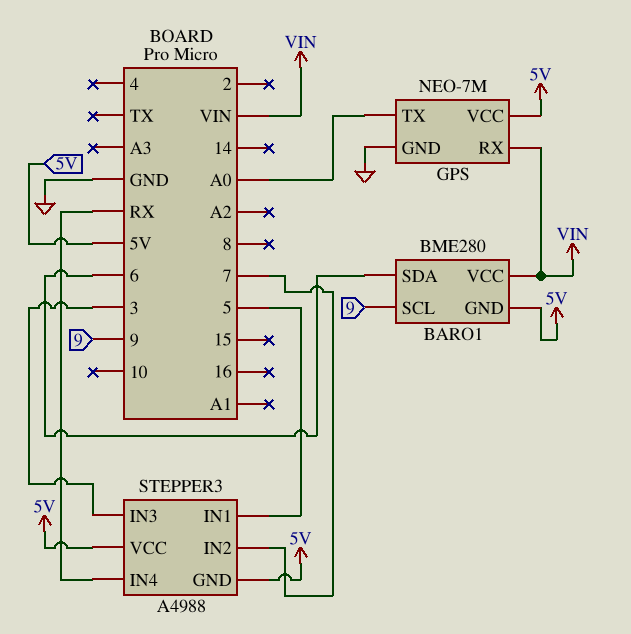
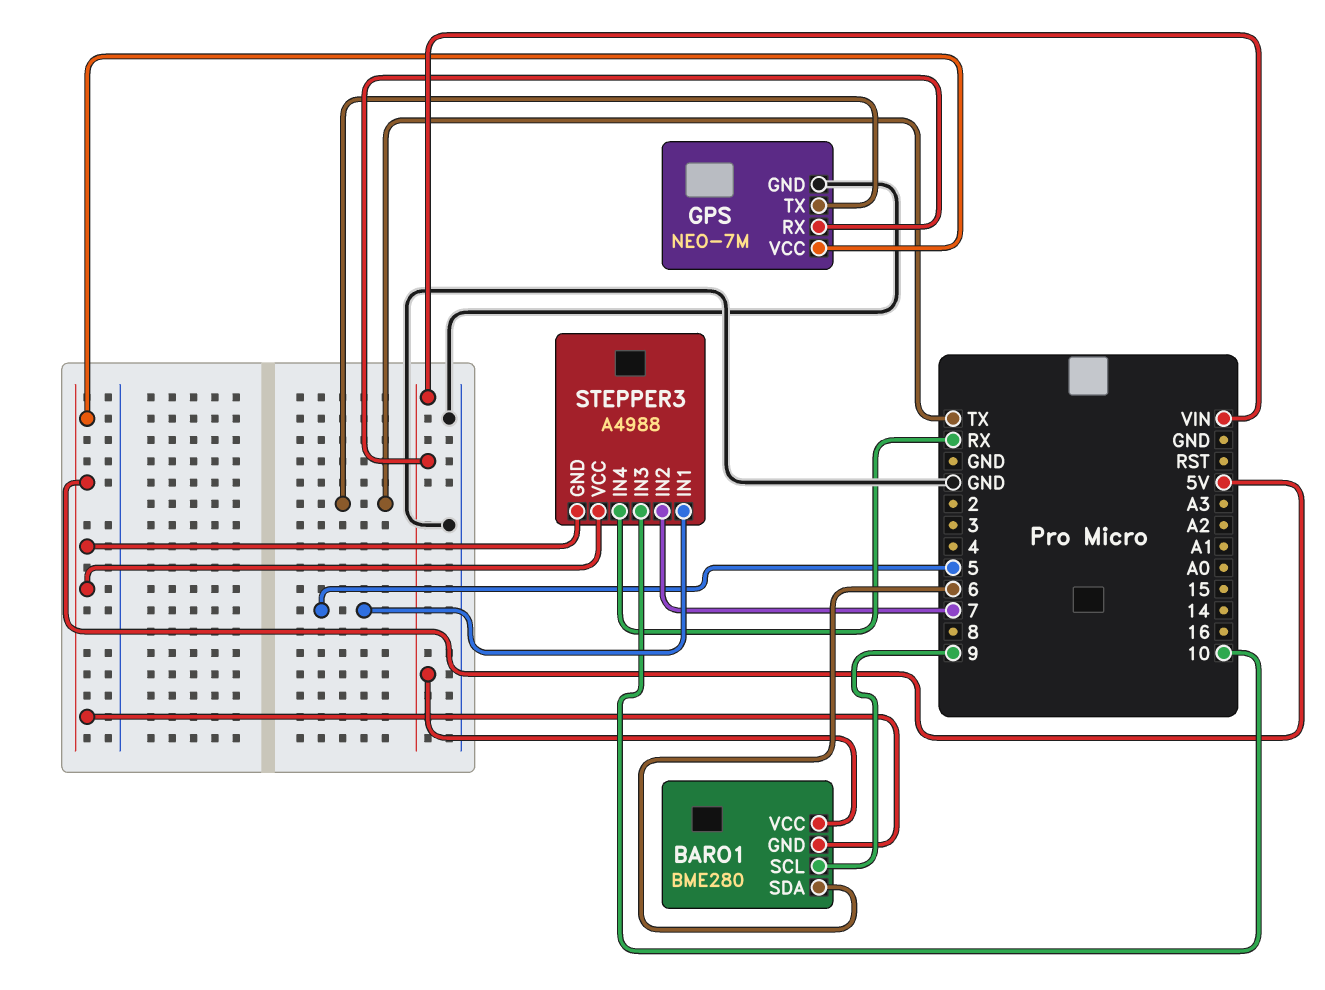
GPS pin TX: A0 -> TX
STEPPER3 pin IN3: 3 -> 10

